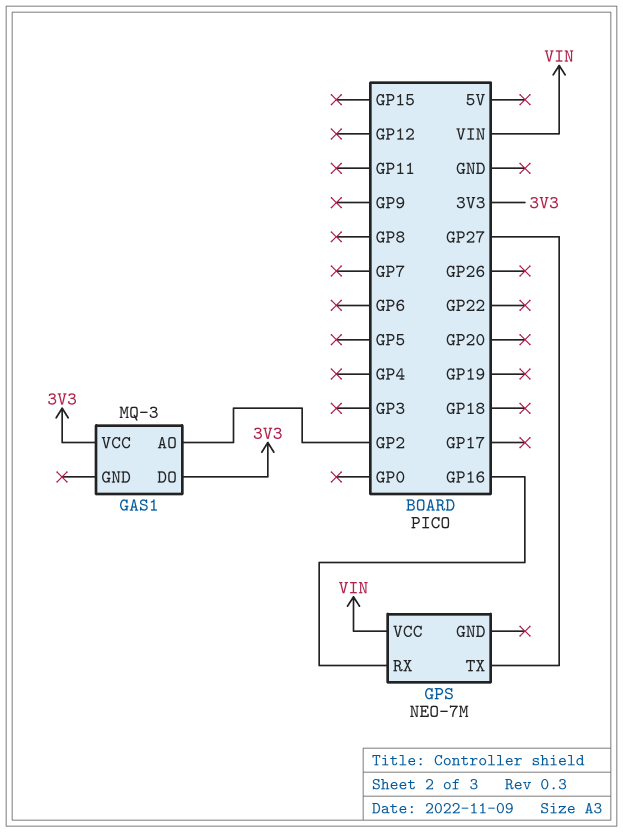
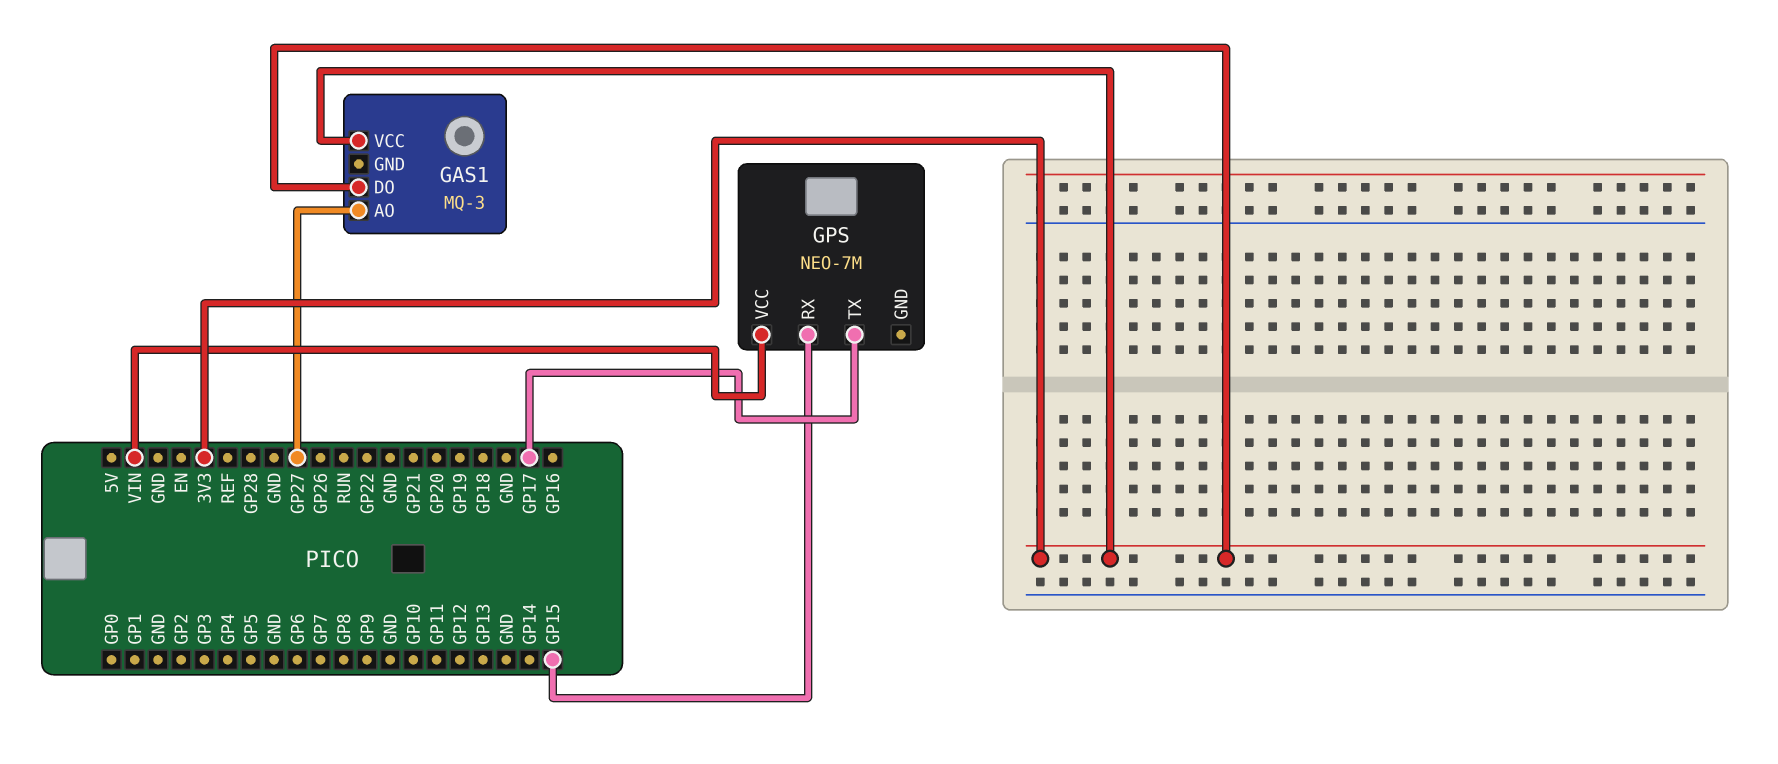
GAS1 pin AO: GP2 -> GP27
GPS pin RX: GP16 -> GP15
GPS pin TX: GP27 -> GP17

